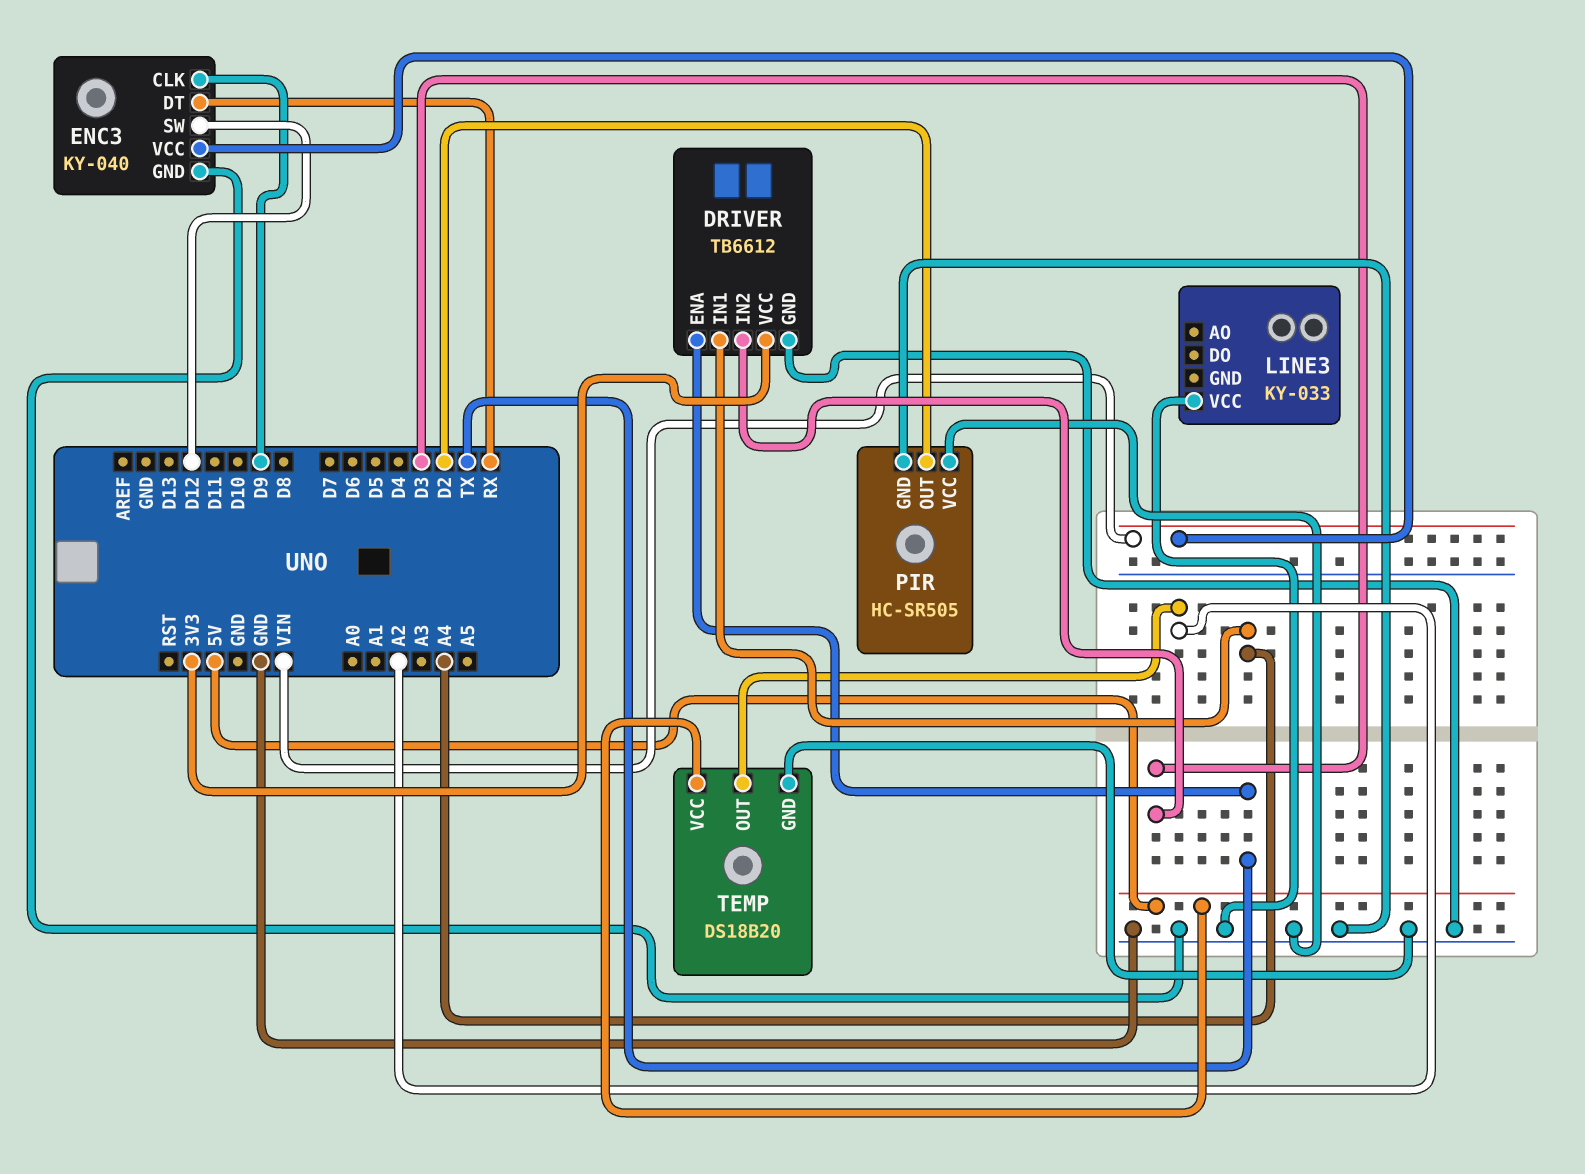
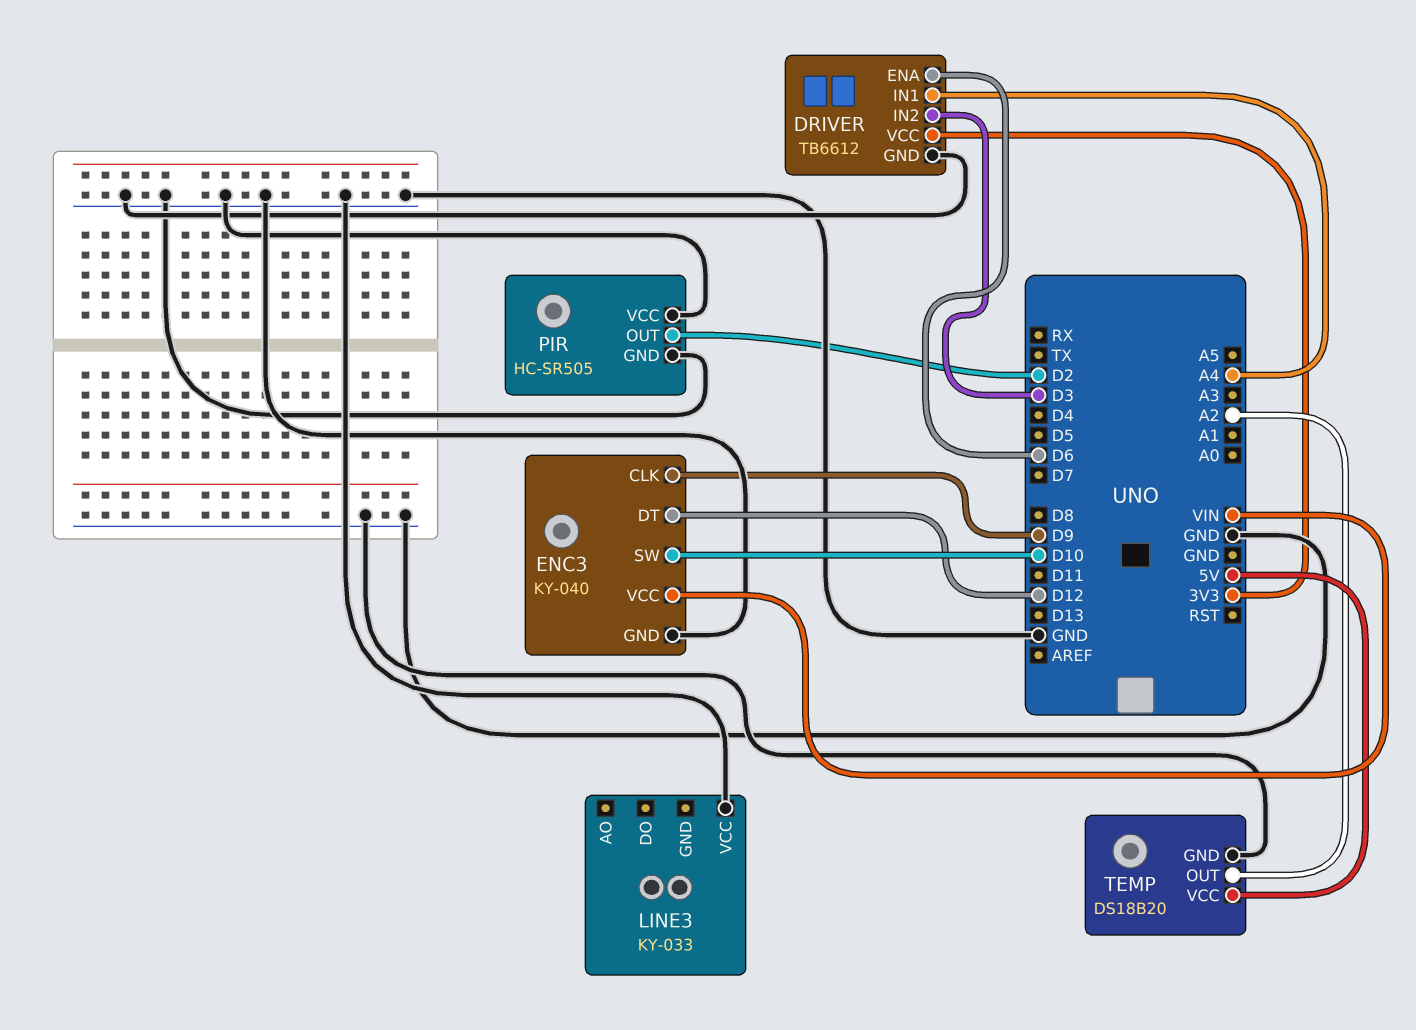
DRIVER pin ENA: TX -> D6
ENC3 pin DT: RX -> D12
ENC3 pin SW: D12 -> D10

